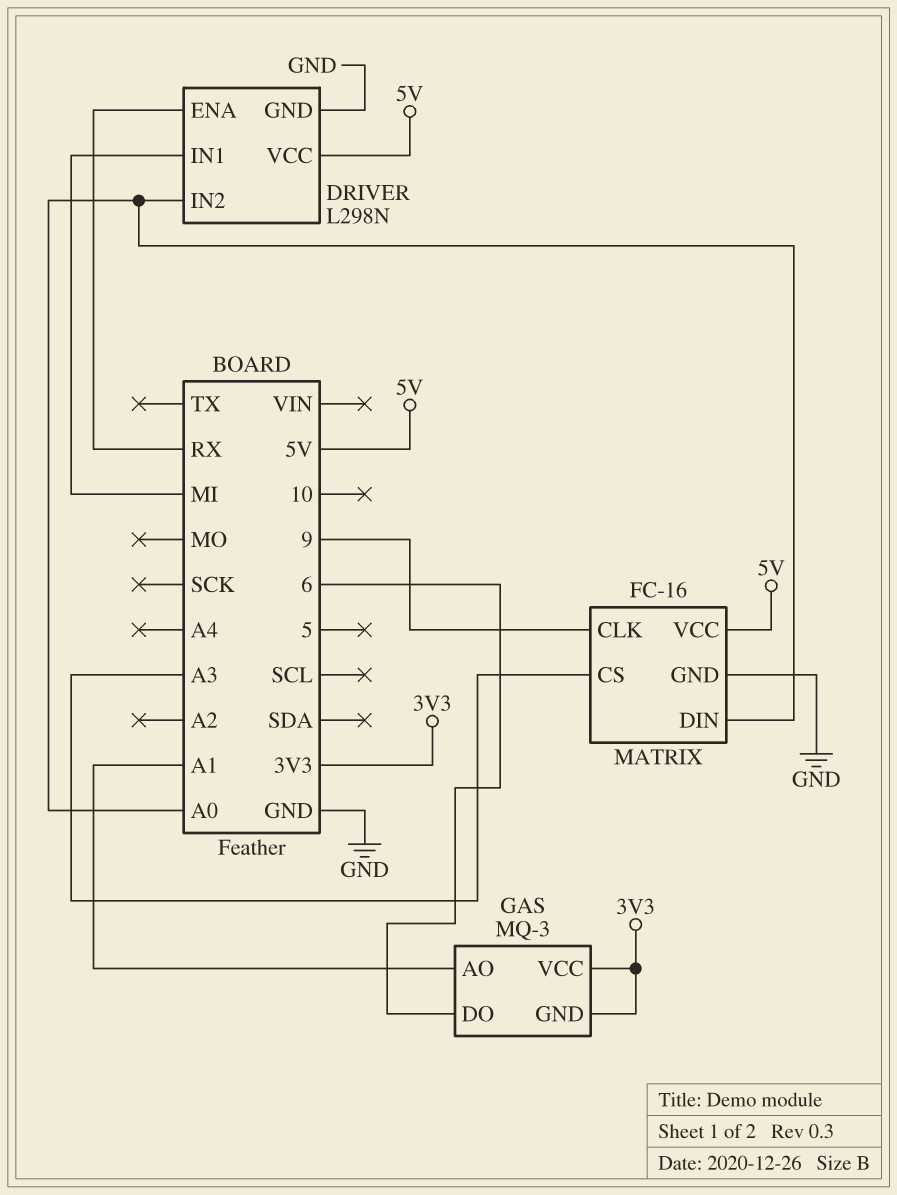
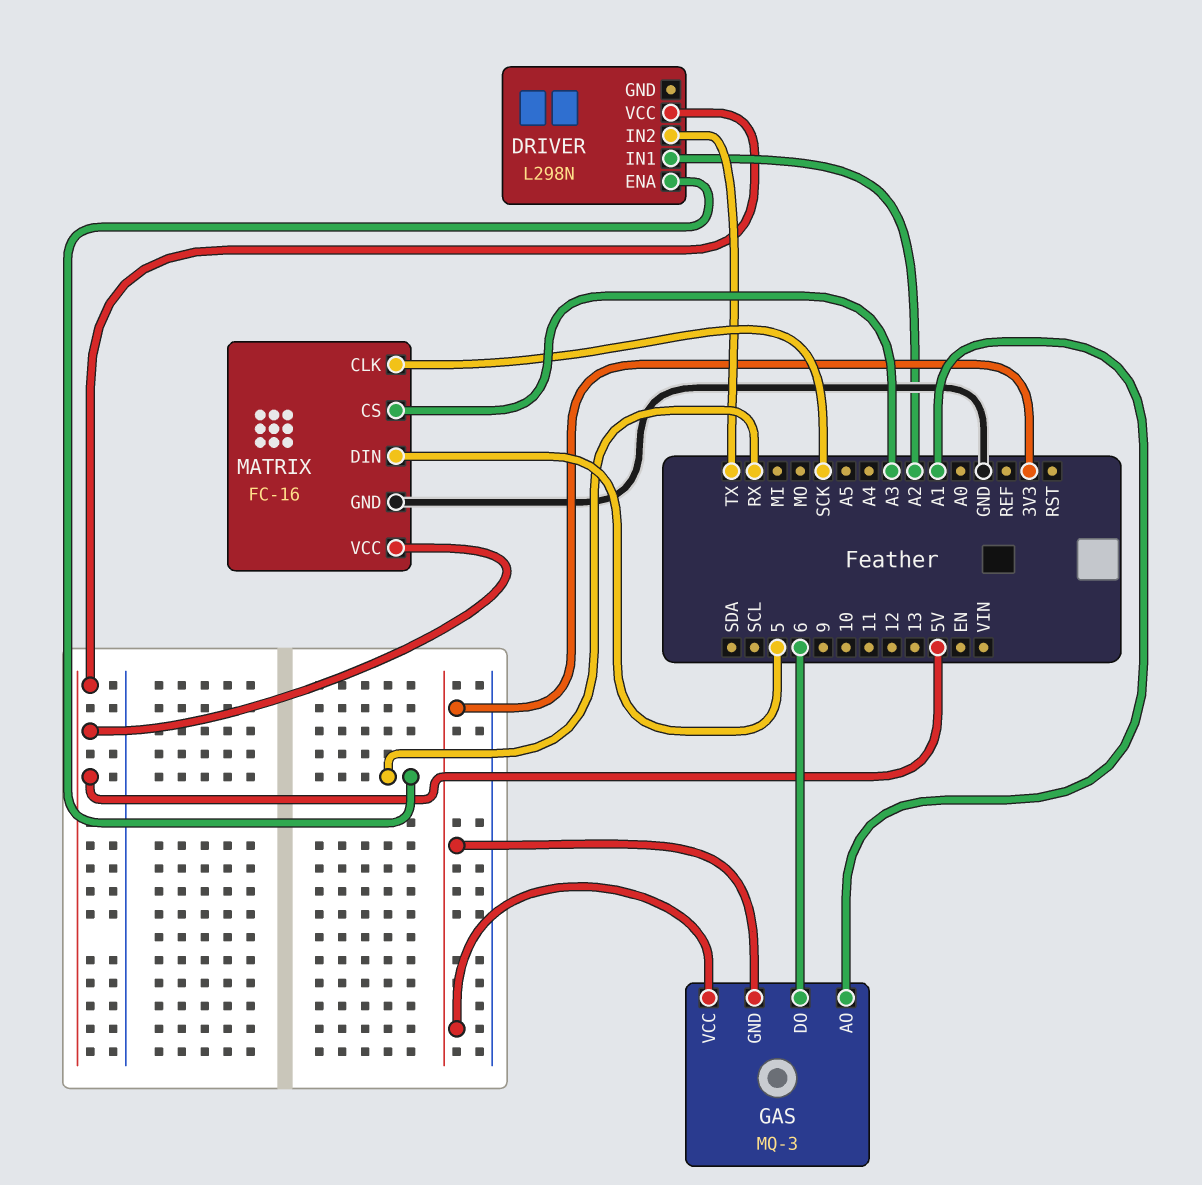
DRIVER pin GND: GND -> none
DRIVER pin IN1: MI -> A2
DRIVER pin IN2: A0 -> TX
MATRIX pin CLK: 9 -> SCK
MATRIX pin DIN: A0 -> 5

